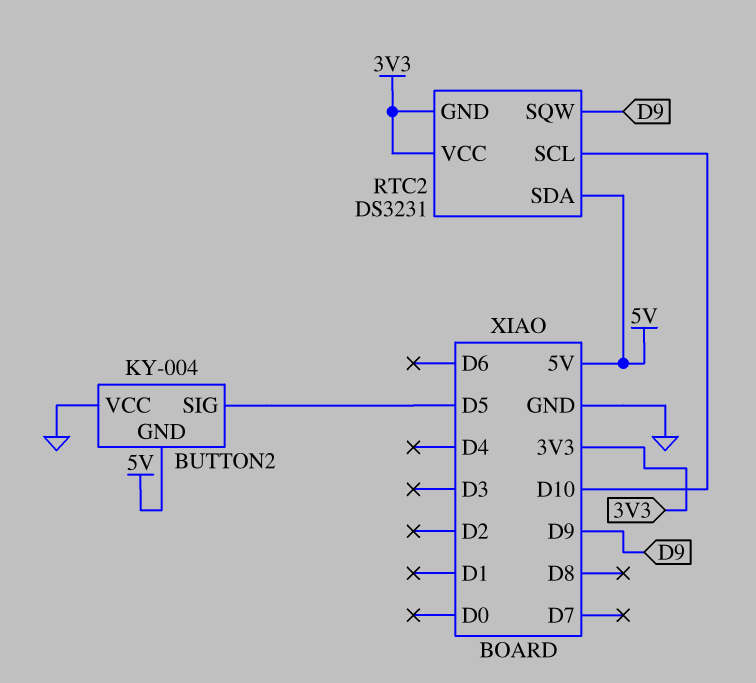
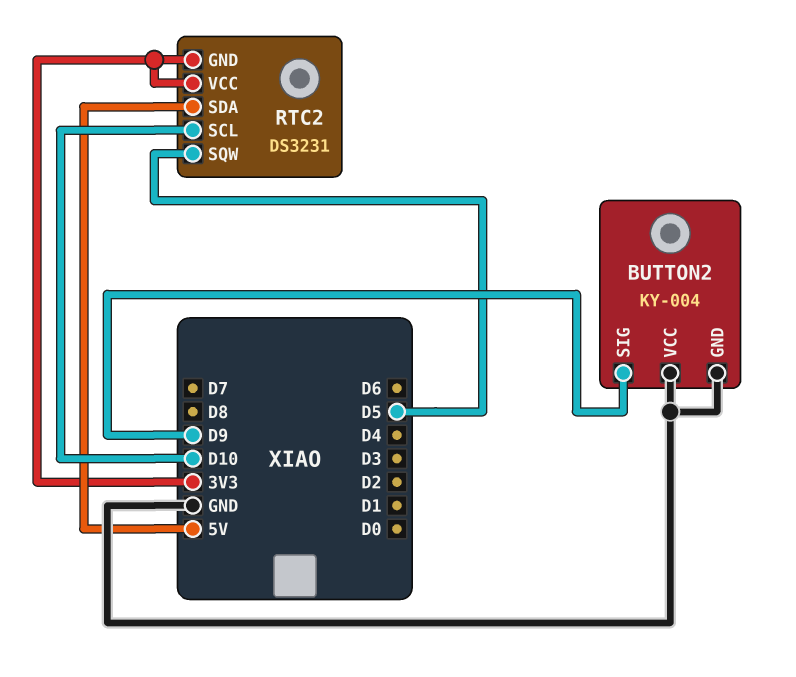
BUTTON2 pin GND: 5V -> GND
BUTTON2 pin SIG: D5 -> D9
RTC2 pin SQW: D9 -> D5

